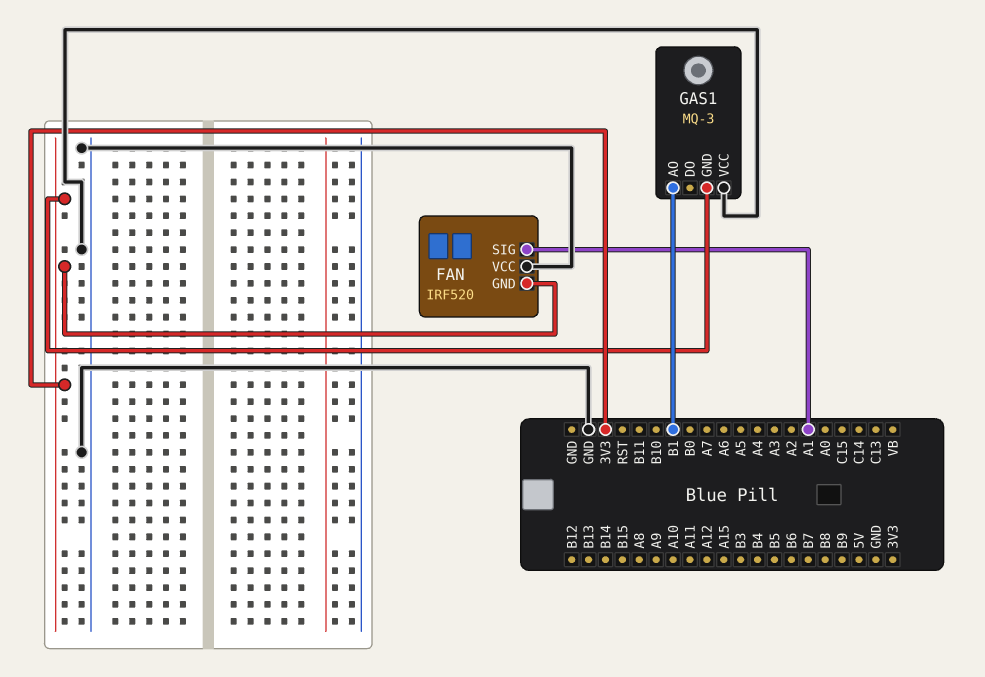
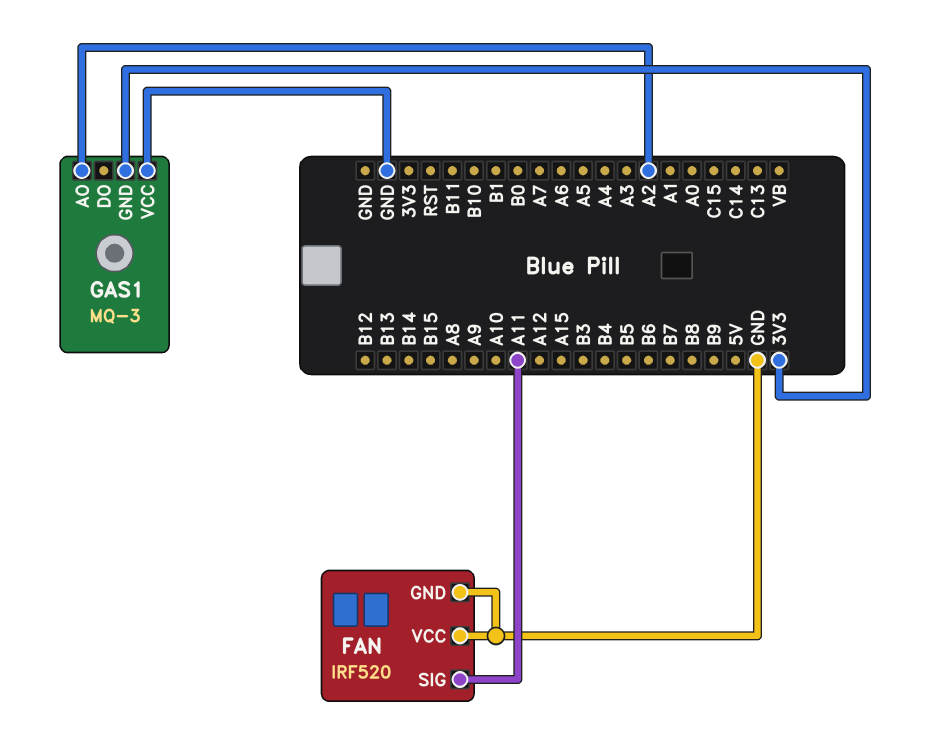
FAN pin GND: 3V3 -> GND
FAN pin SIG: A1 -> A11
GAS1 pin AO: B1 -> A2

